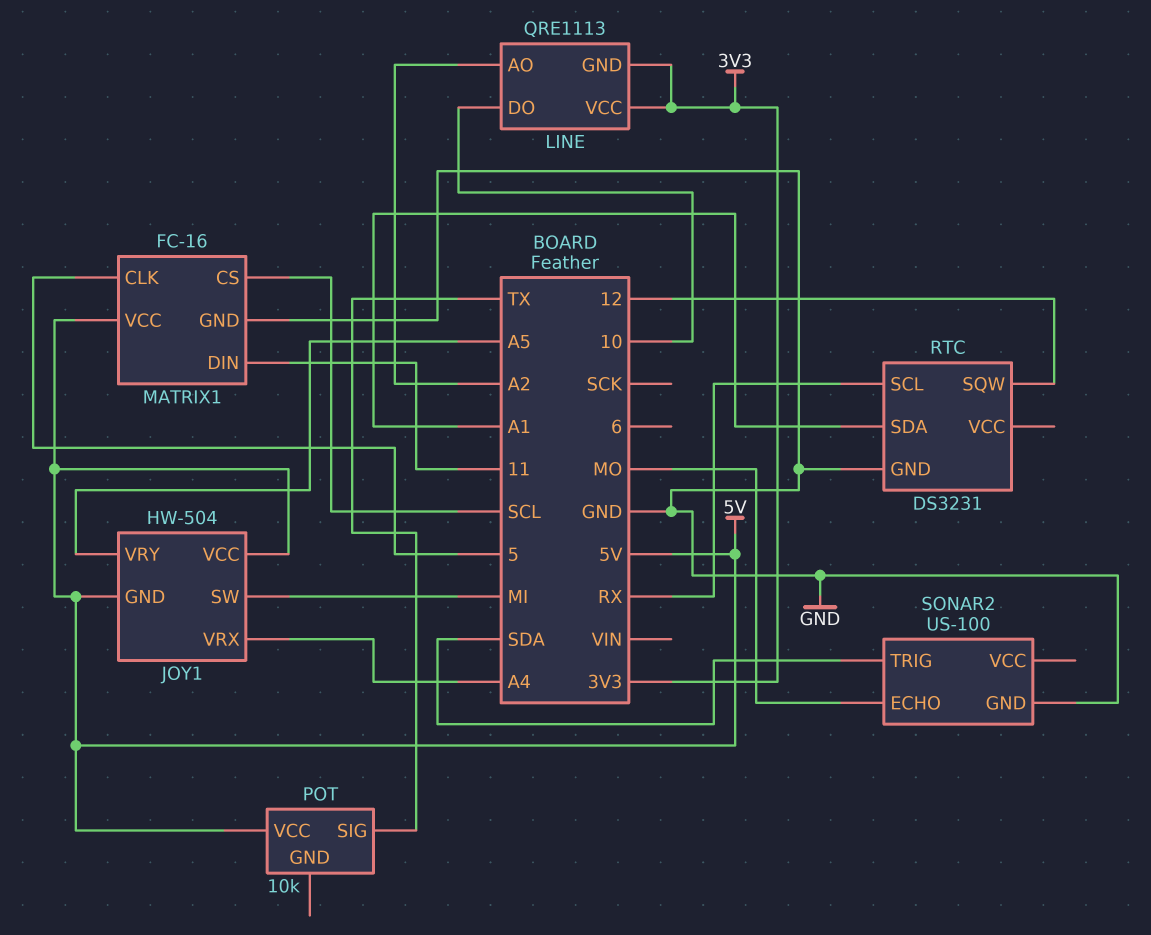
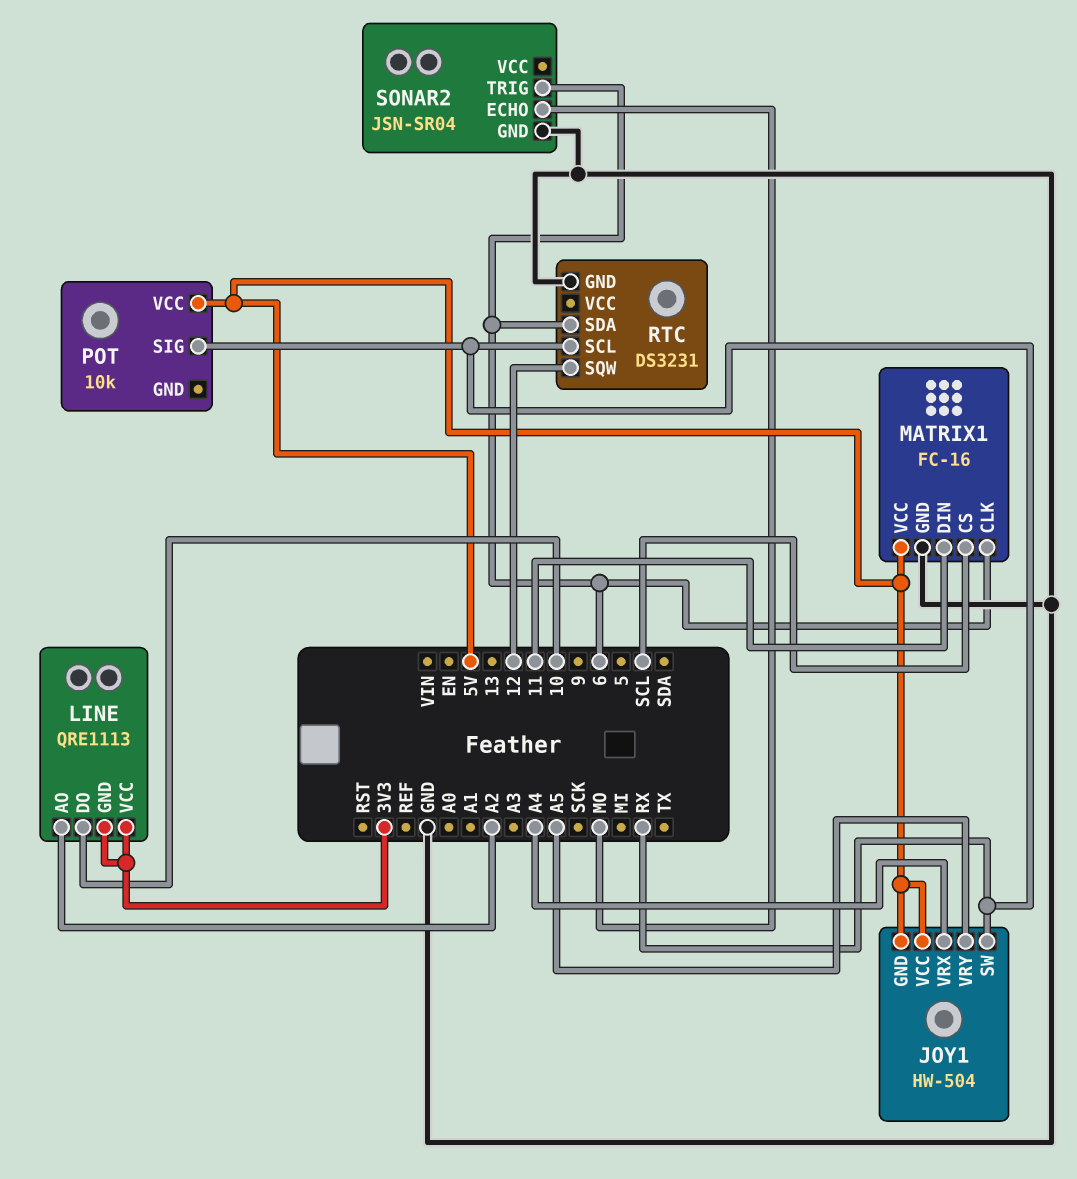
JOY1 pin SW: MI -> RX
MATRIX1 pin CLK: 5 -> 6
POT pin SIG: TX -> RX
RTC pin SDA: A1 -> 6
SONAR2: US-100 -> JSN-SR04
SONAR2 pin TRIG: SDA -> 6

